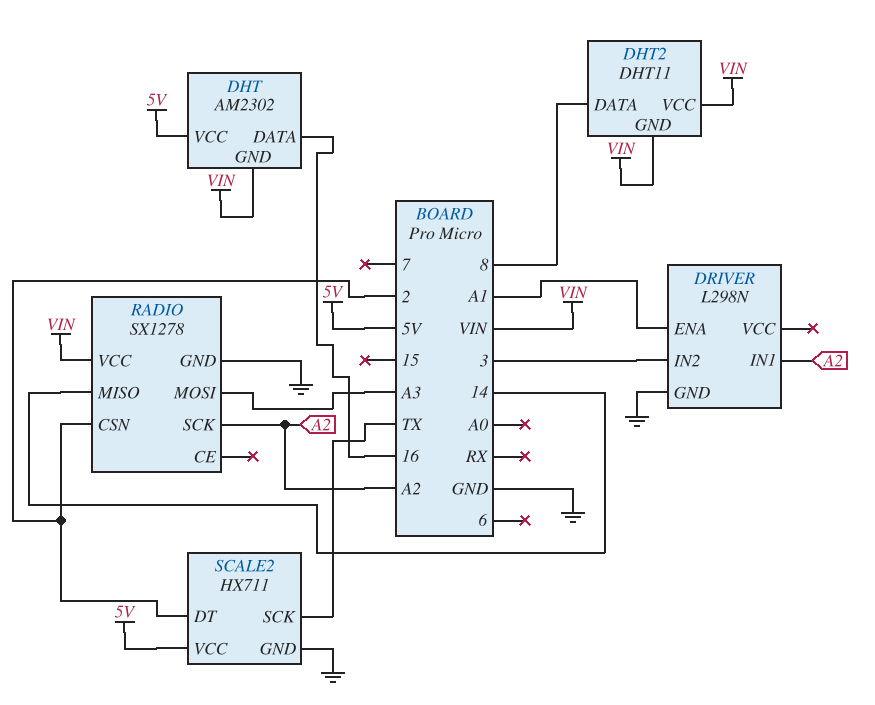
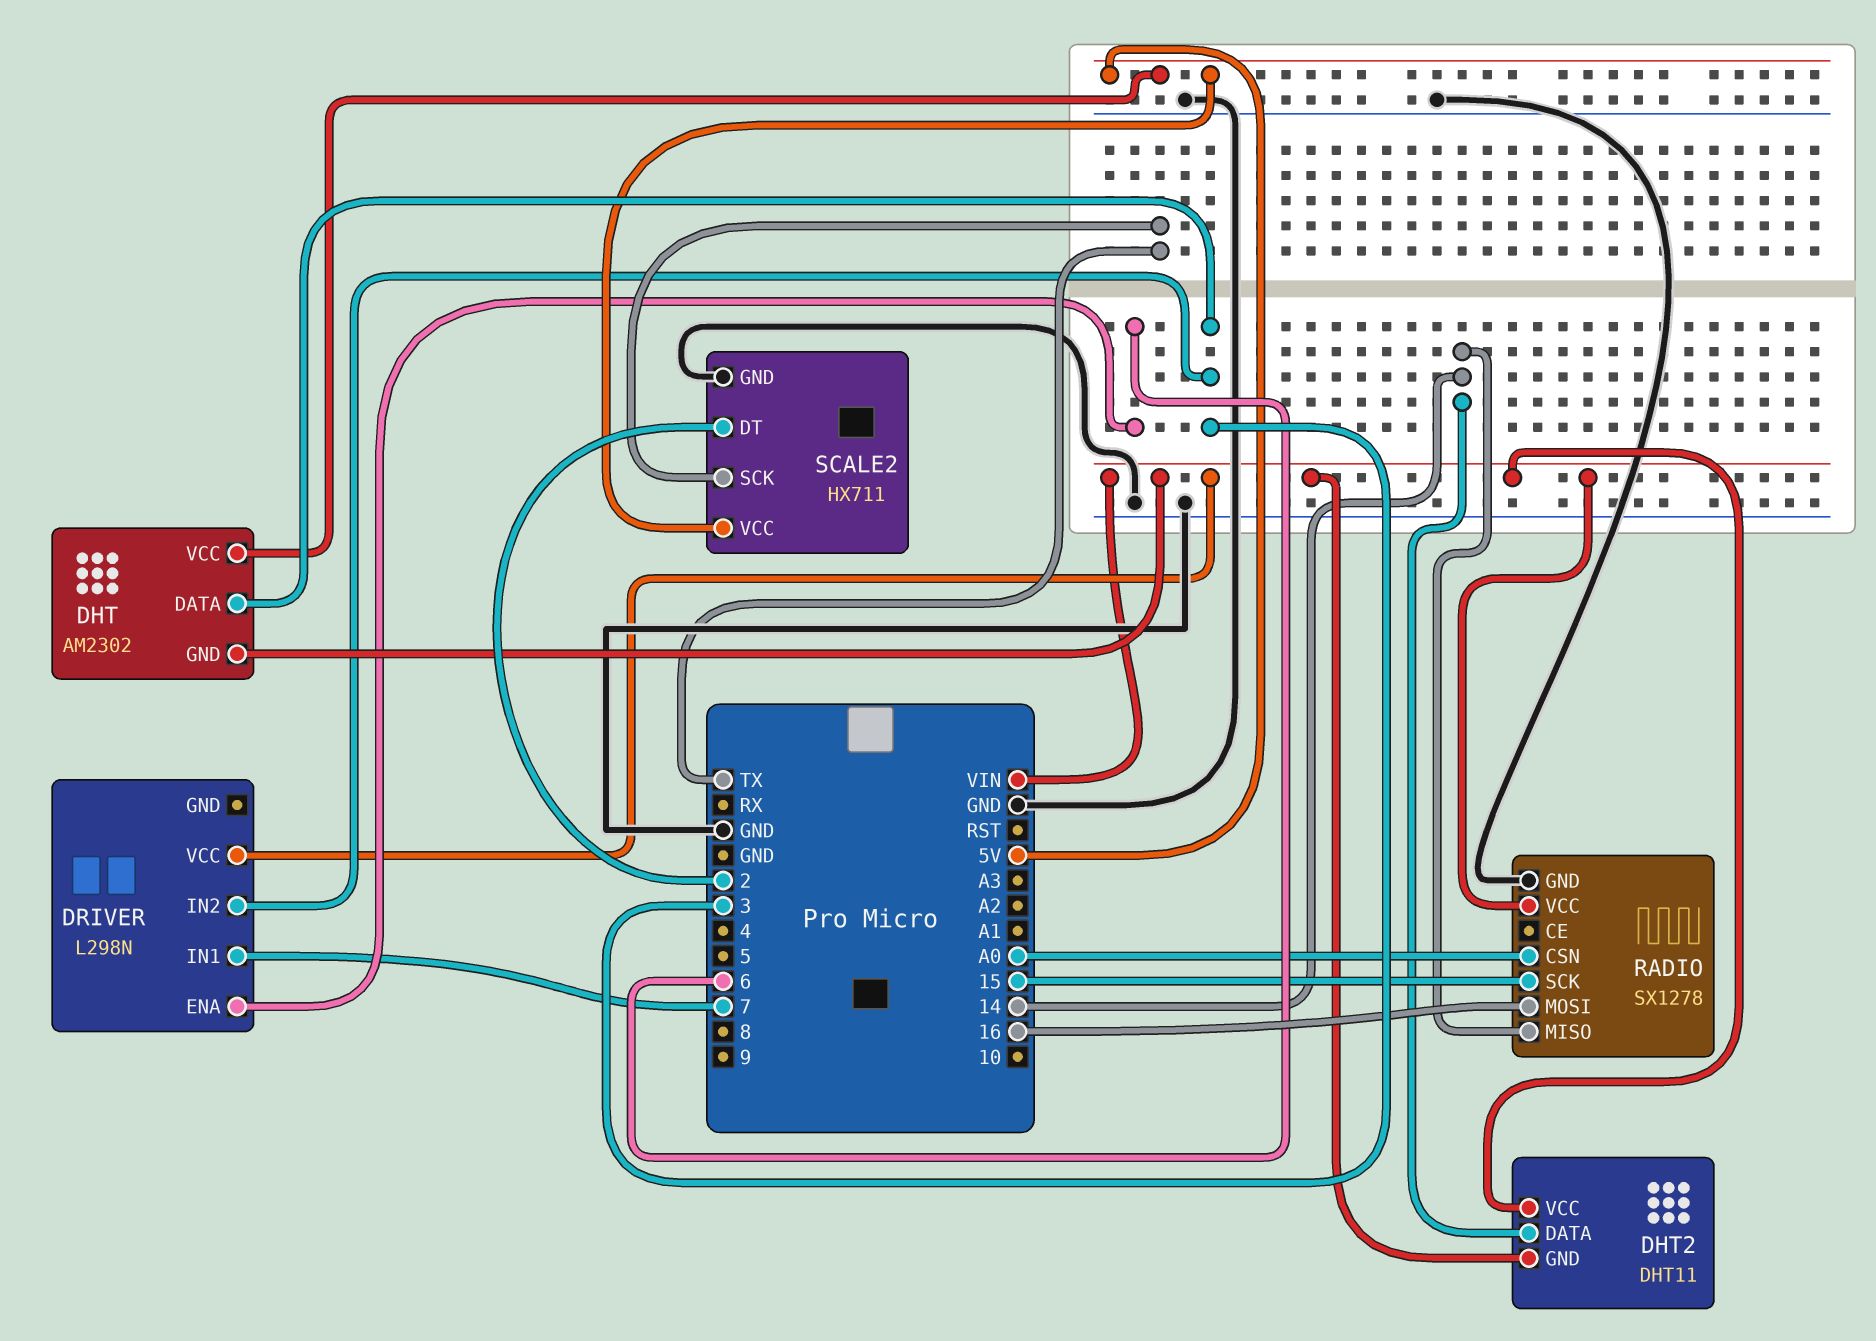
DHT pin DATA: 16 -> 3
DHT2 pin DATA: 8 -> 14
DRIVER pin ENA: A1 -> 6
DRIVER pin GND: GND -> none
DRIVER pin IN1: A2 -> 7
DRIVER pin VCC: none -> VIN
RADIO pin CSN: 2 -> A0
RADIO pin MOSI: A3 -> 16
RADIO pin SCK: A2 -> 15

